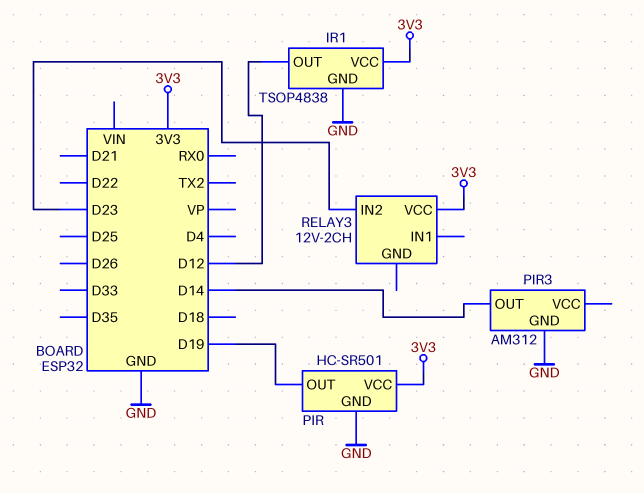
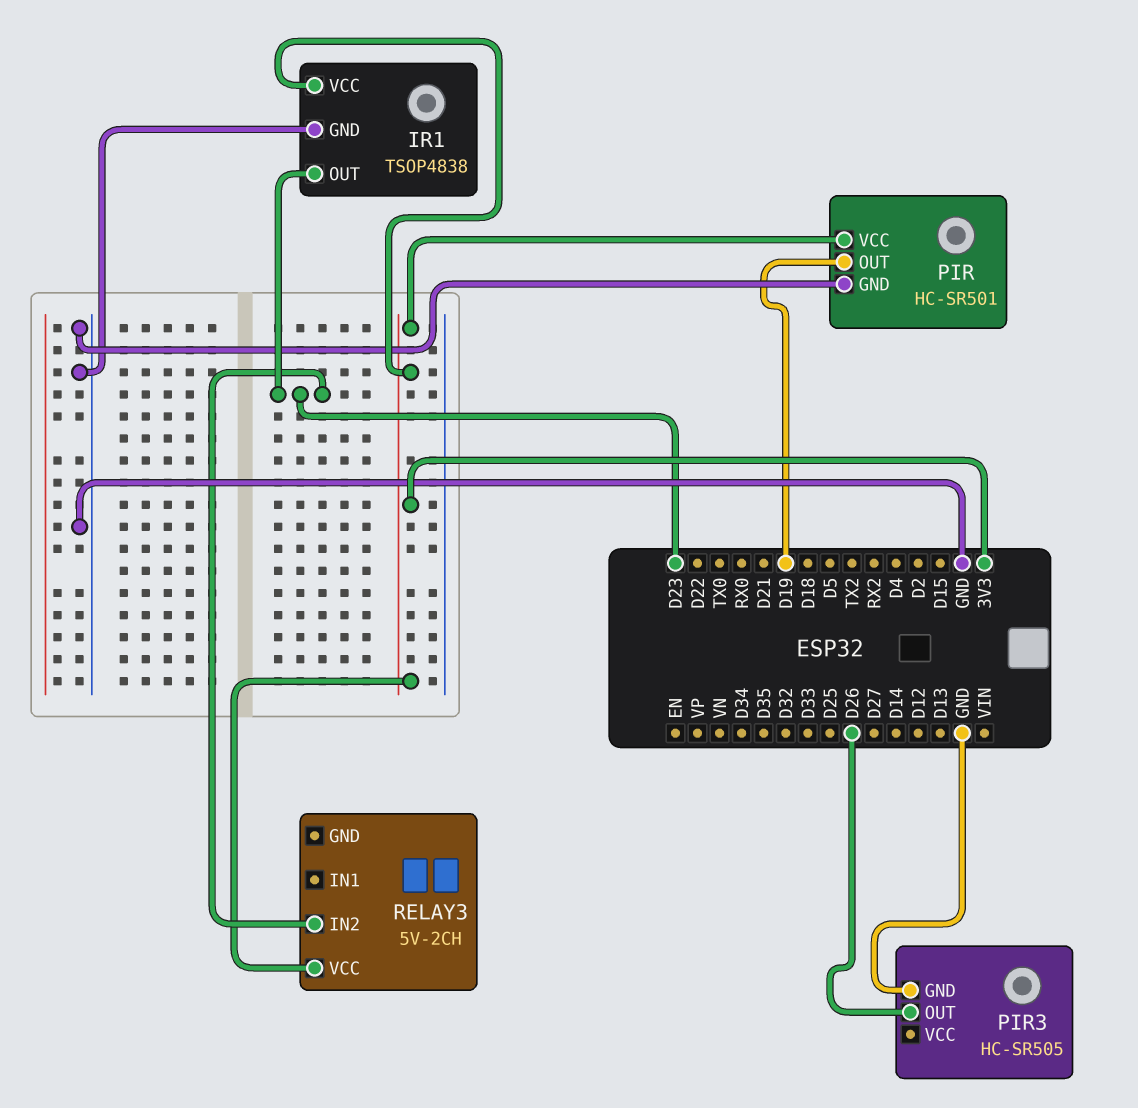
IR1 pin OUT: D12 -> D23
PIR3: AM312 -> HC-SR505
PIR3 pin OUT: D14 -> D26
RELAY3: 12V-2CH -> 5V-2CH

